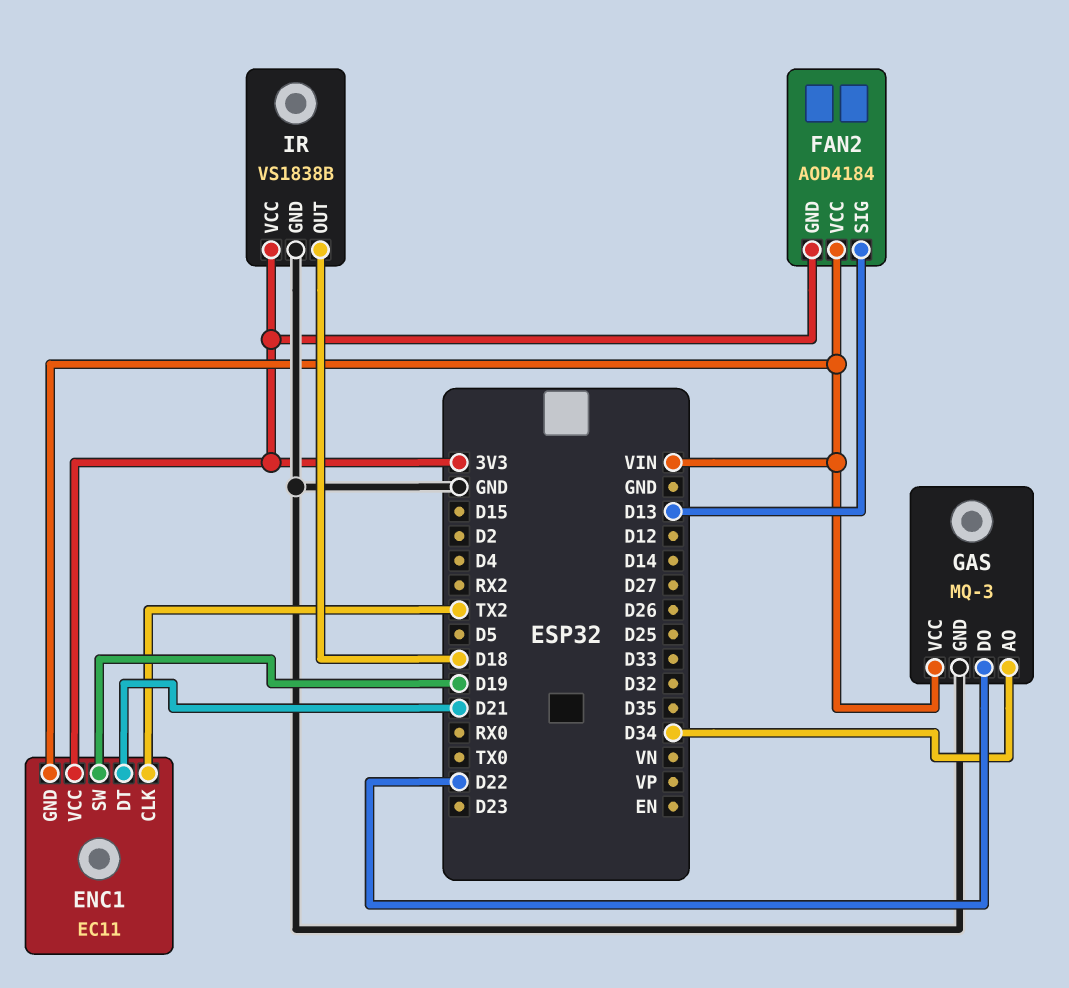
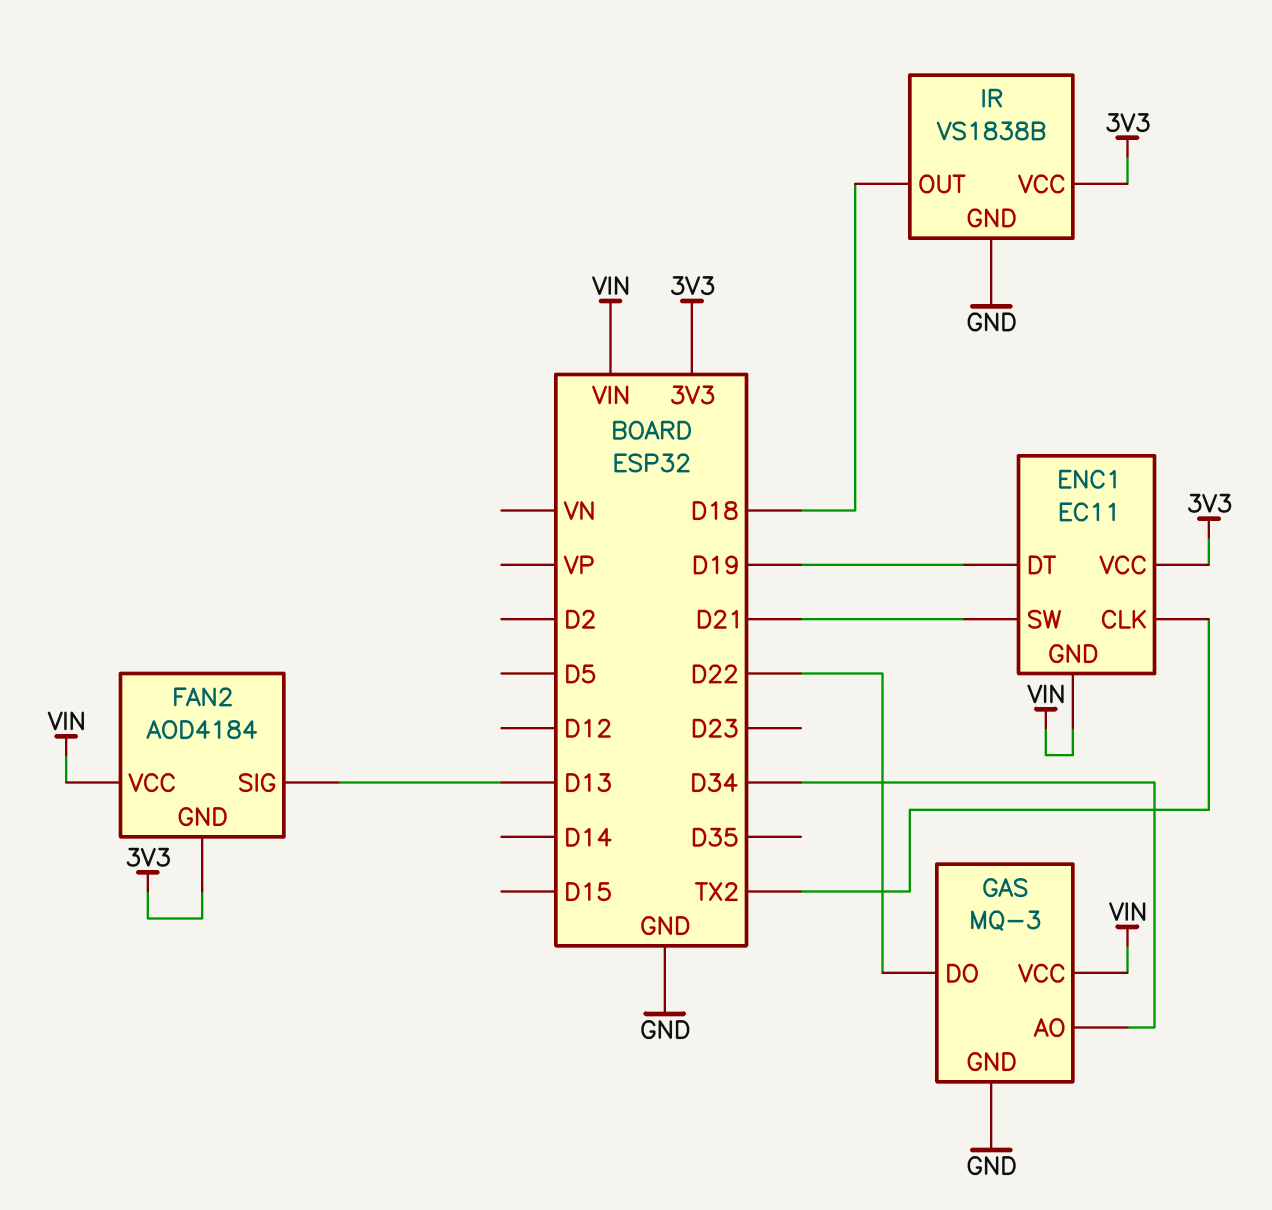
ENC1 pin DT: D21 -> D19
ENC1 pin SW: D19 -> D21

